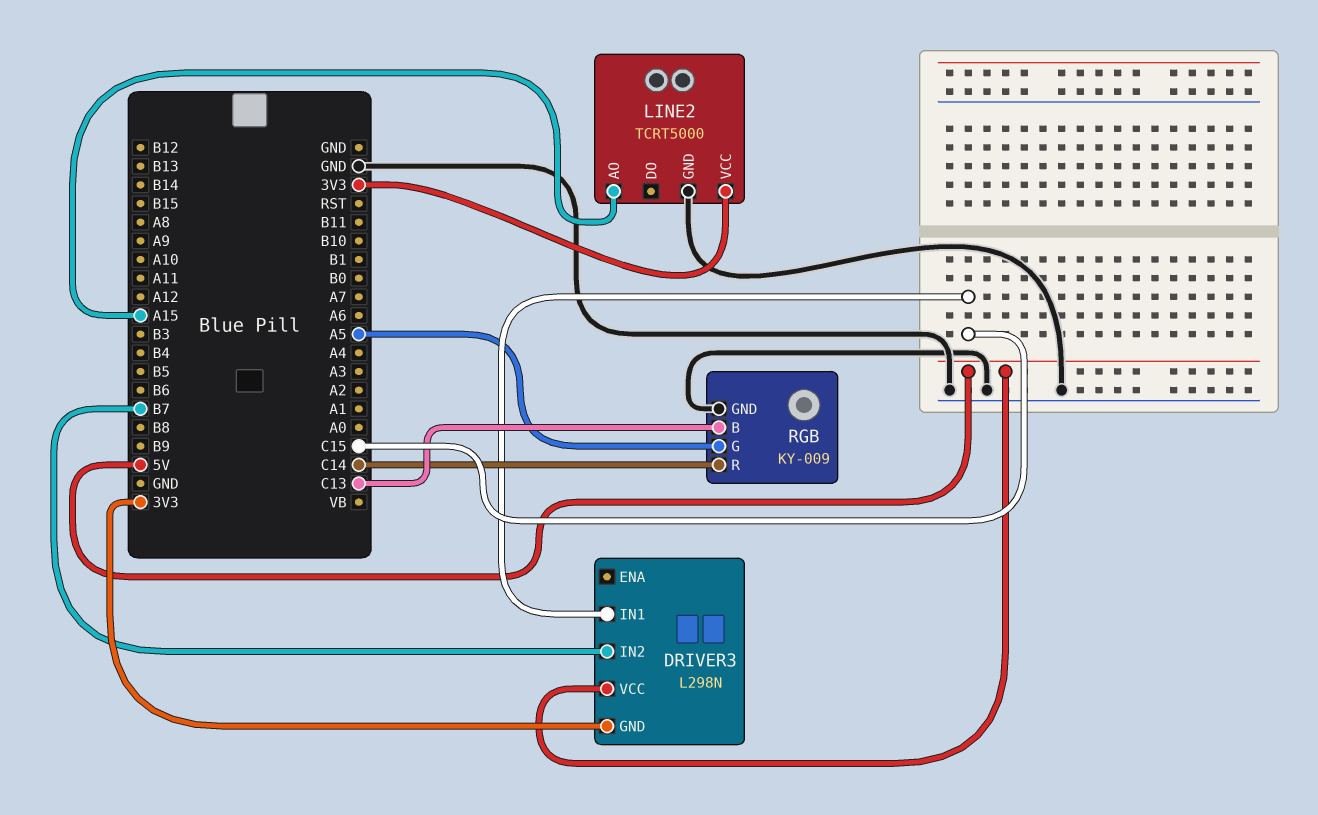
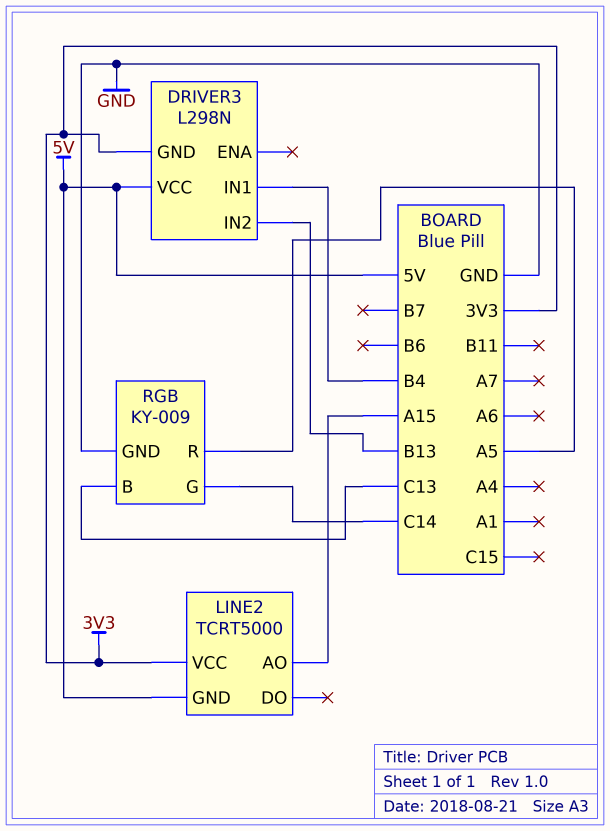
DRIVER3 pin IN1: C15 -> B4
DRIVER3 pin IN2: B7 -> B13
LINE2 pin GND: GND -> 5V
RGB pin G: A5 -> C14
RGB pin R: C14 -> A5

